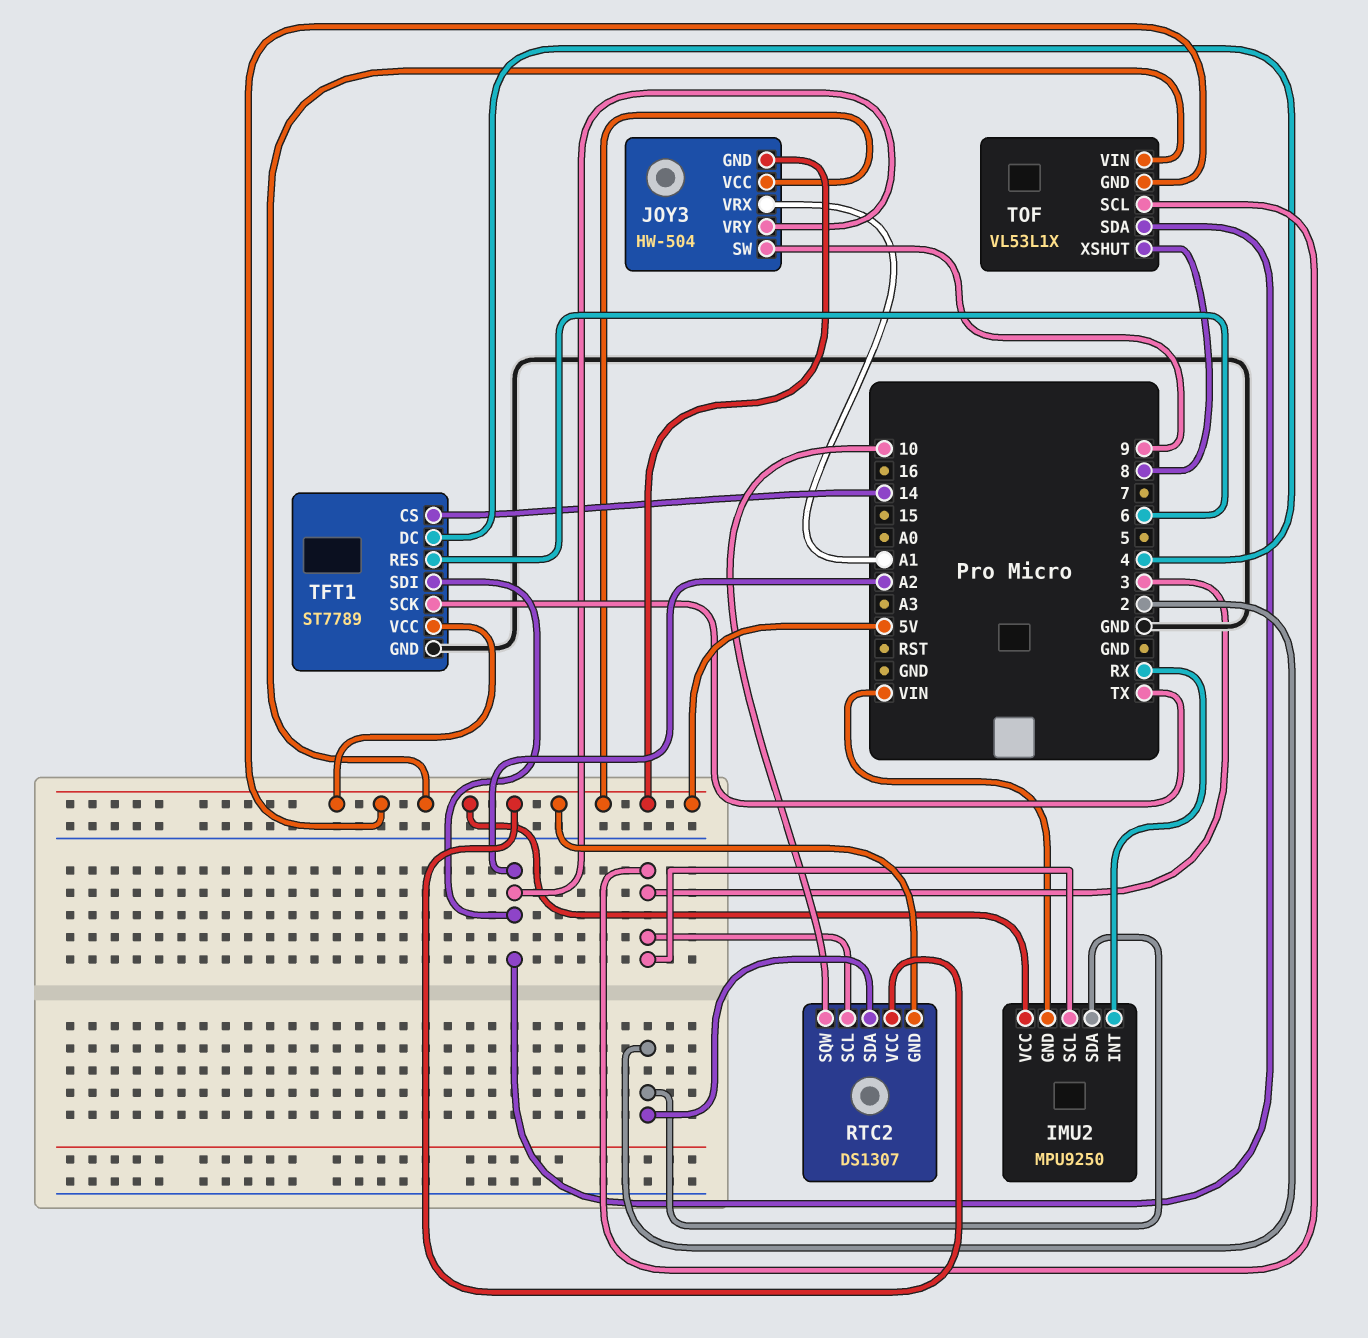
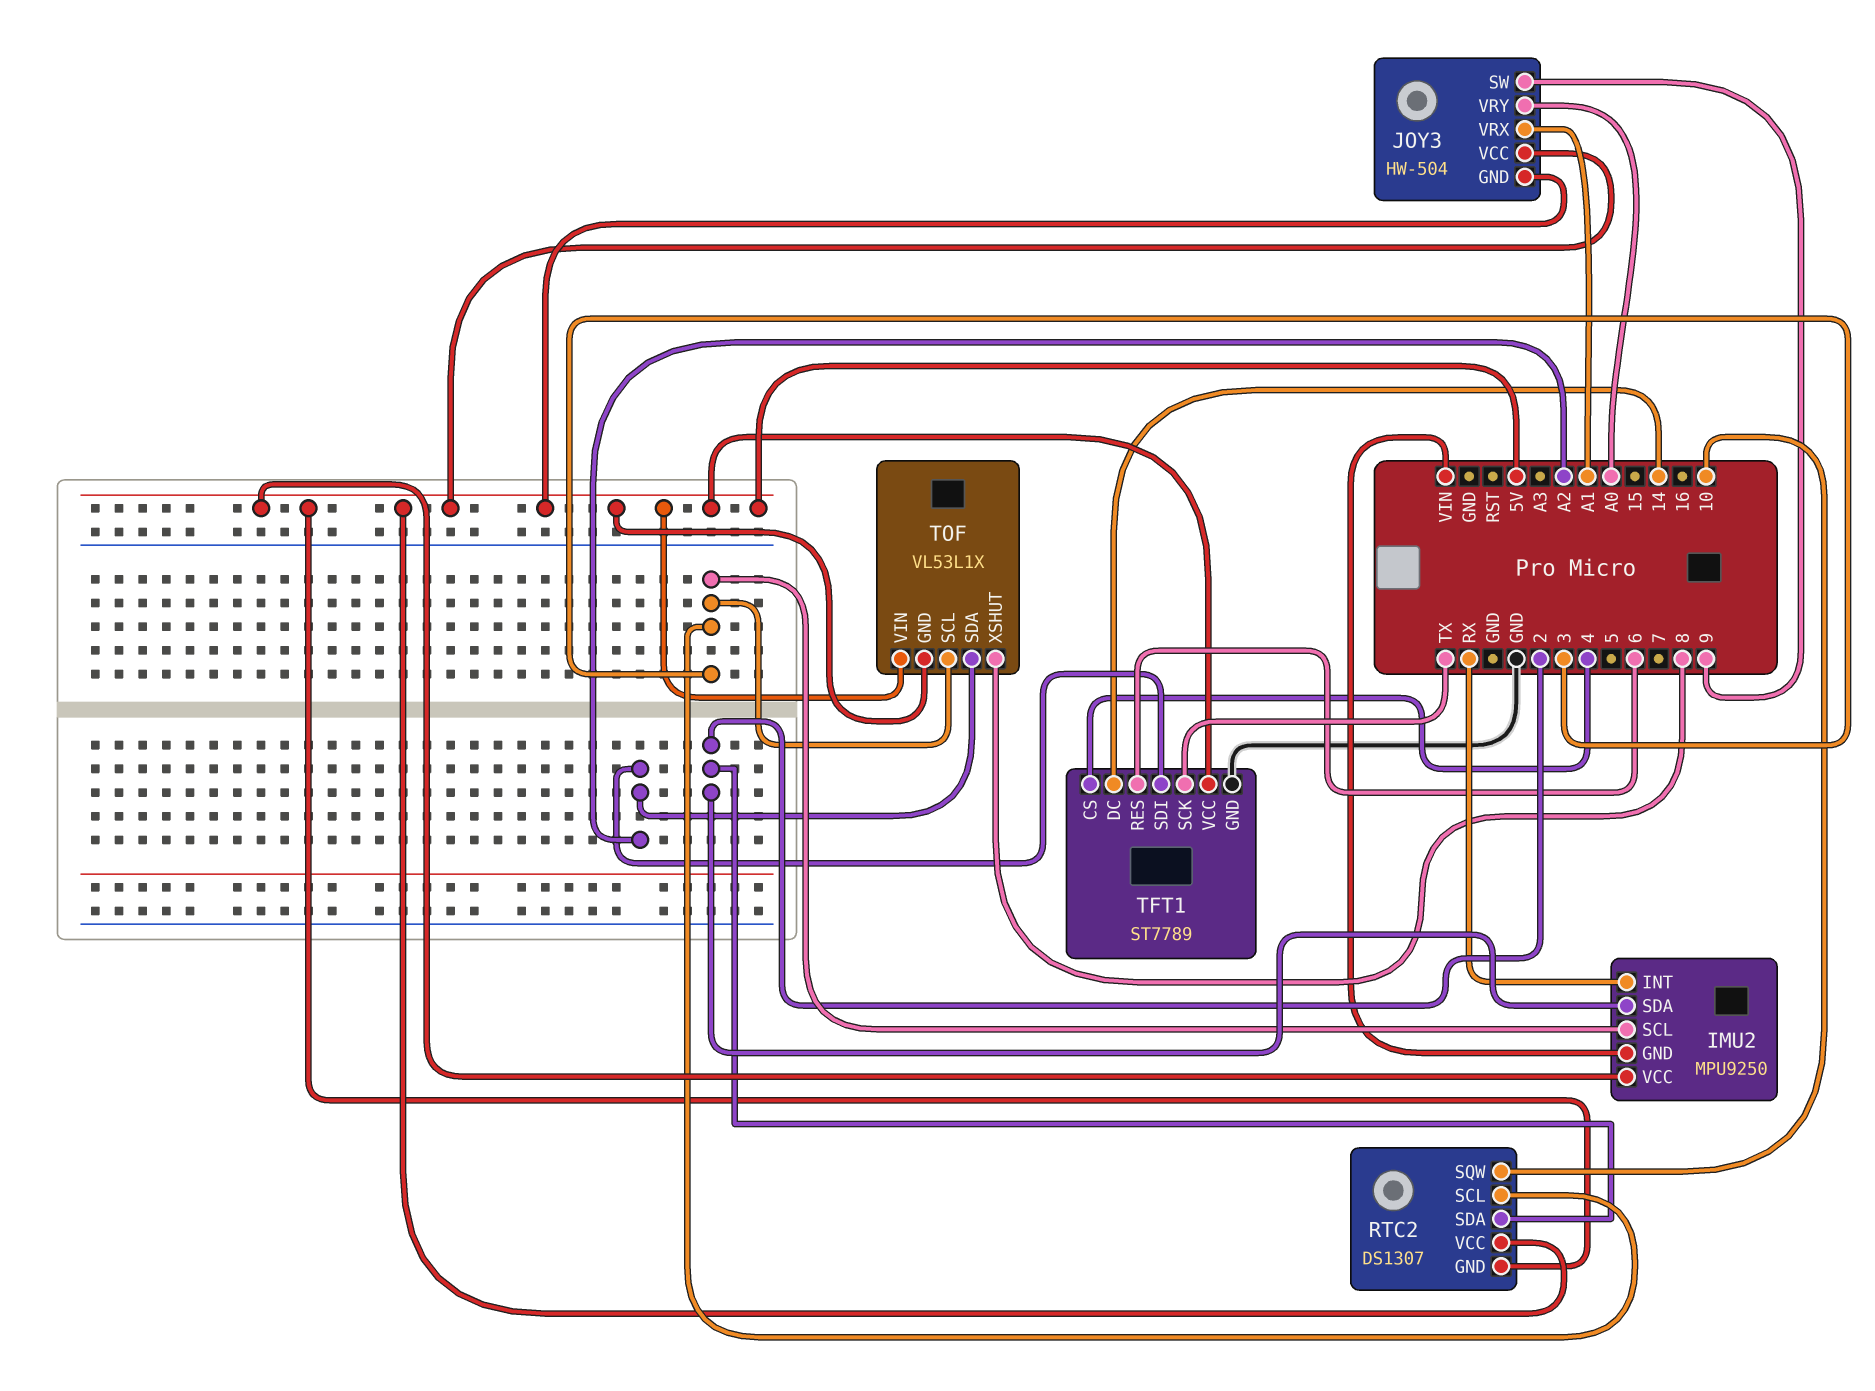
JOY3 pin VRY: A2 -> A0
TFT1 pin CS: 14 -> 4
TFT1 pin DC: 4 -> 14

